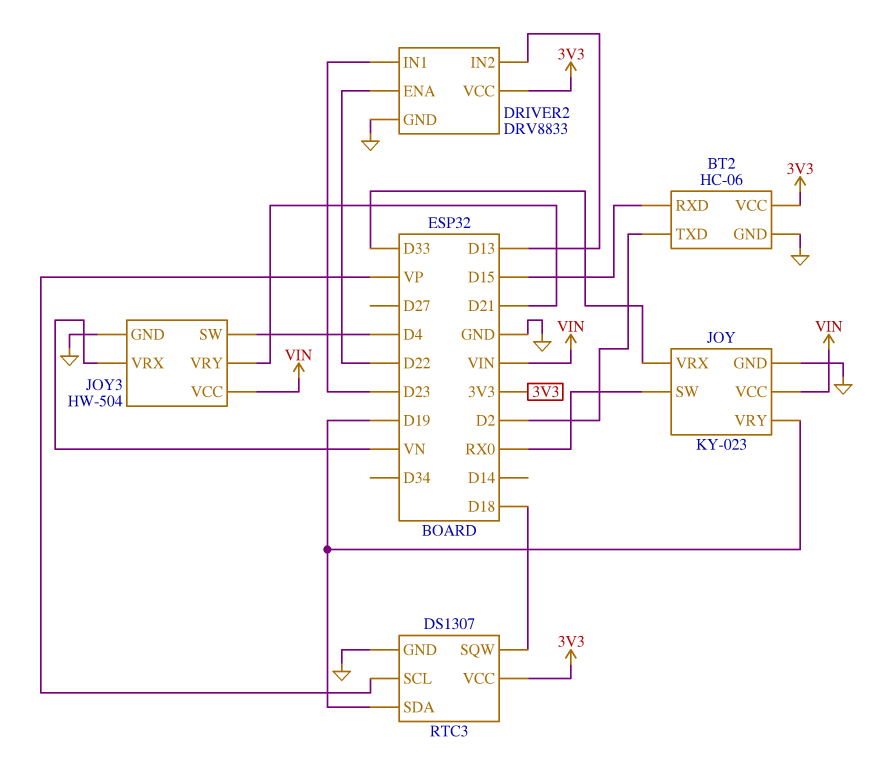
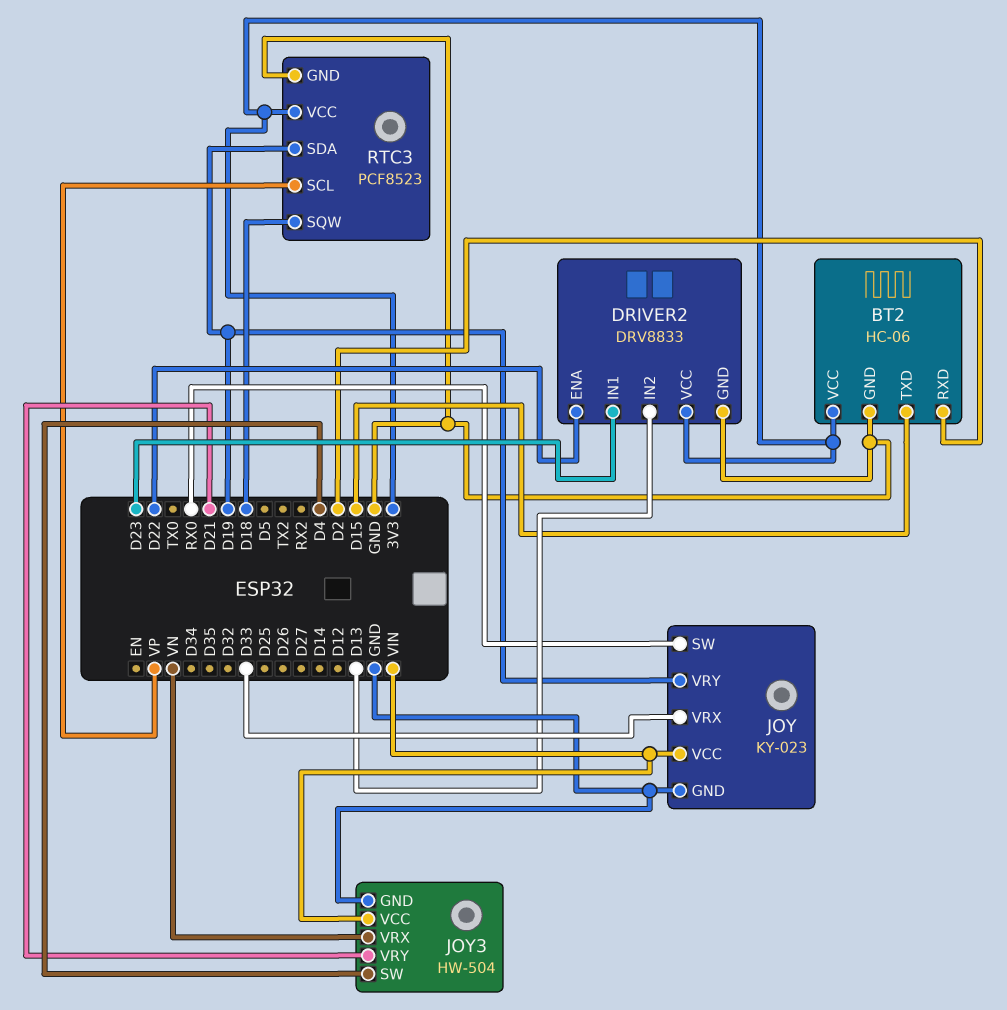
BT2 pin RXD: D15 -> D2
BT2 pin TXD: D2 -> D15
RTC3: DS1307 -> PCF8523

